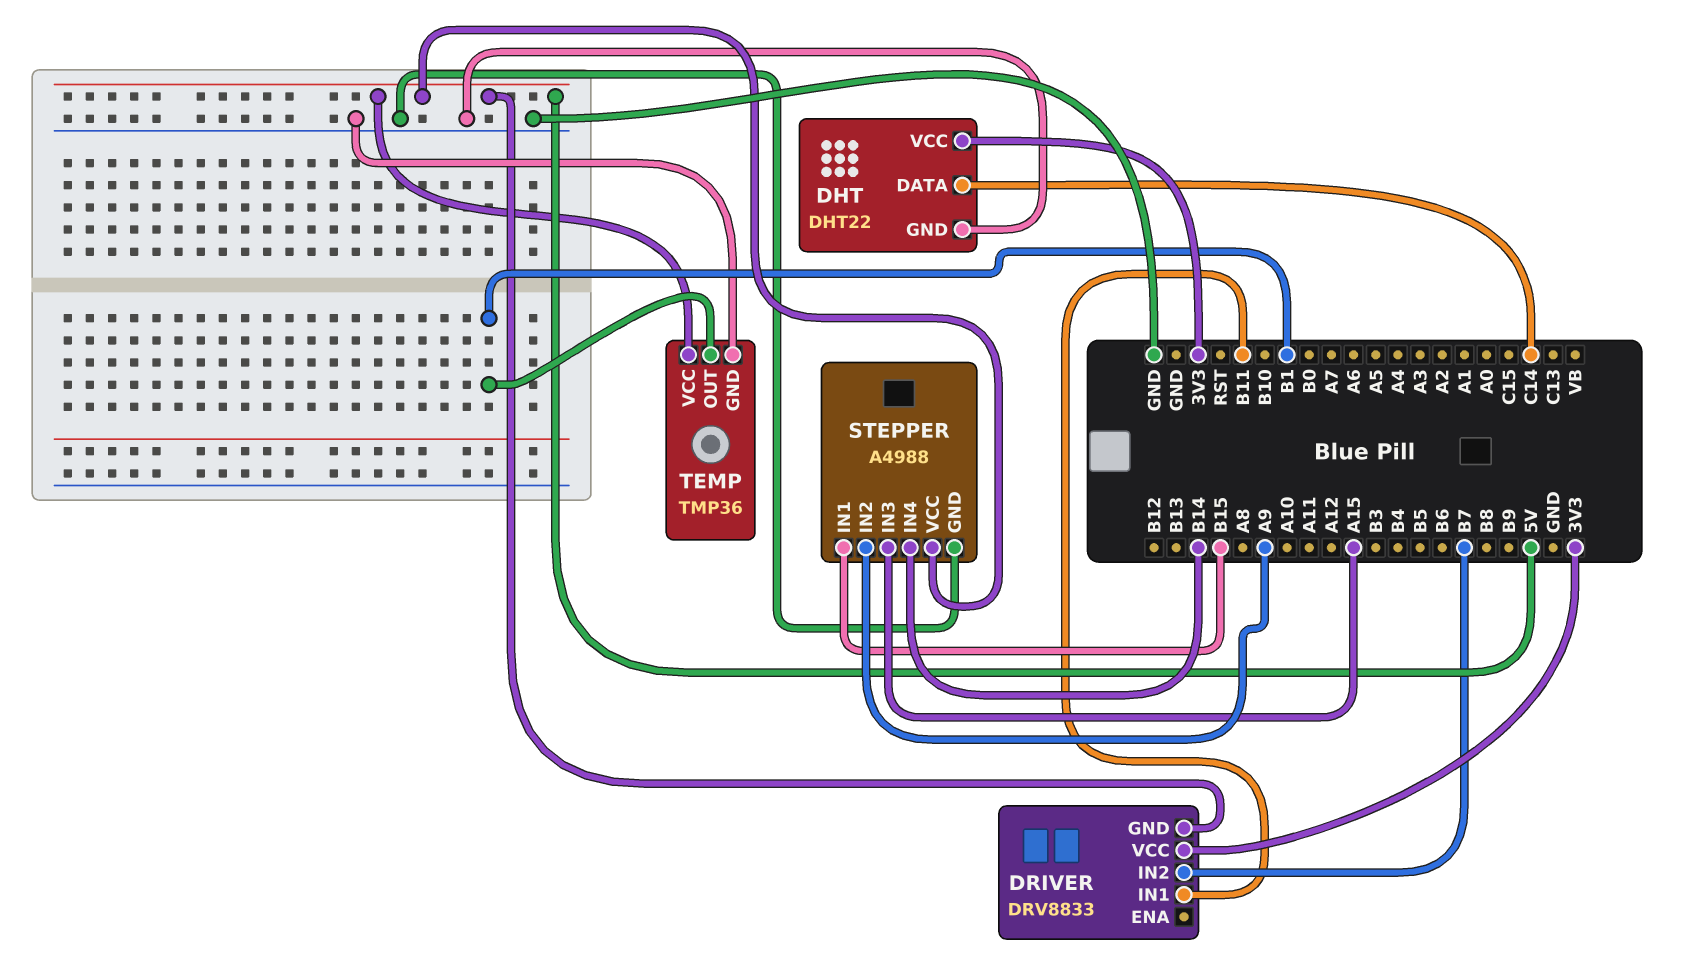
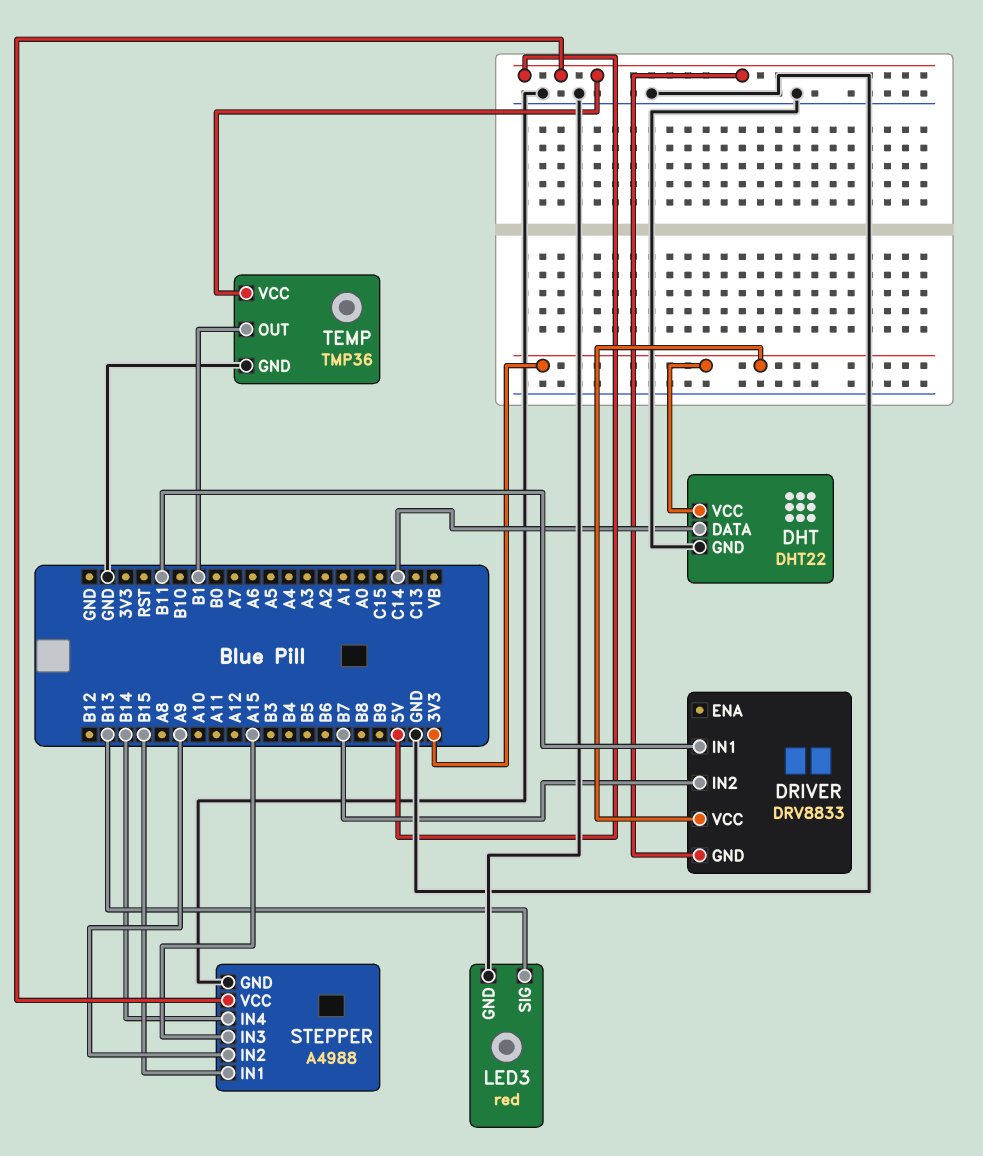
LED3: none -> red
LED3 pin GND: none -> GND
LED3 pin SIG: none -> B13

